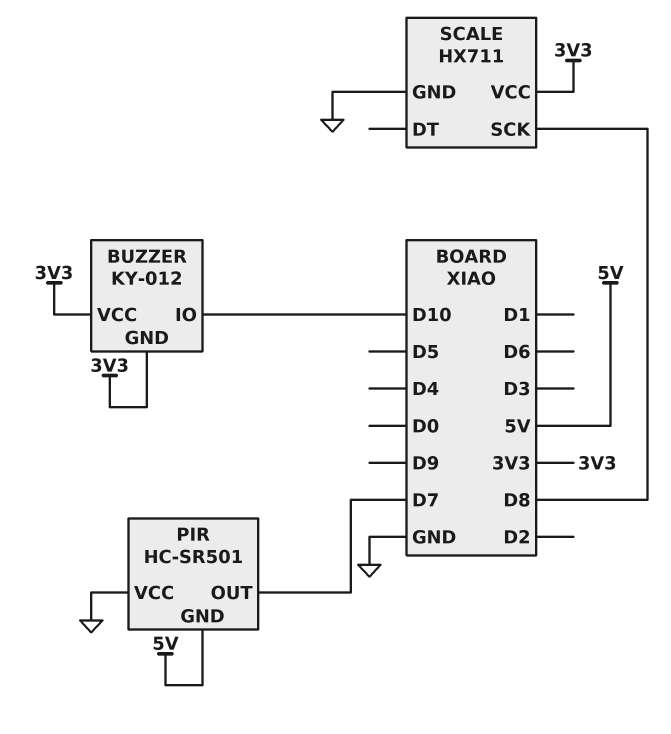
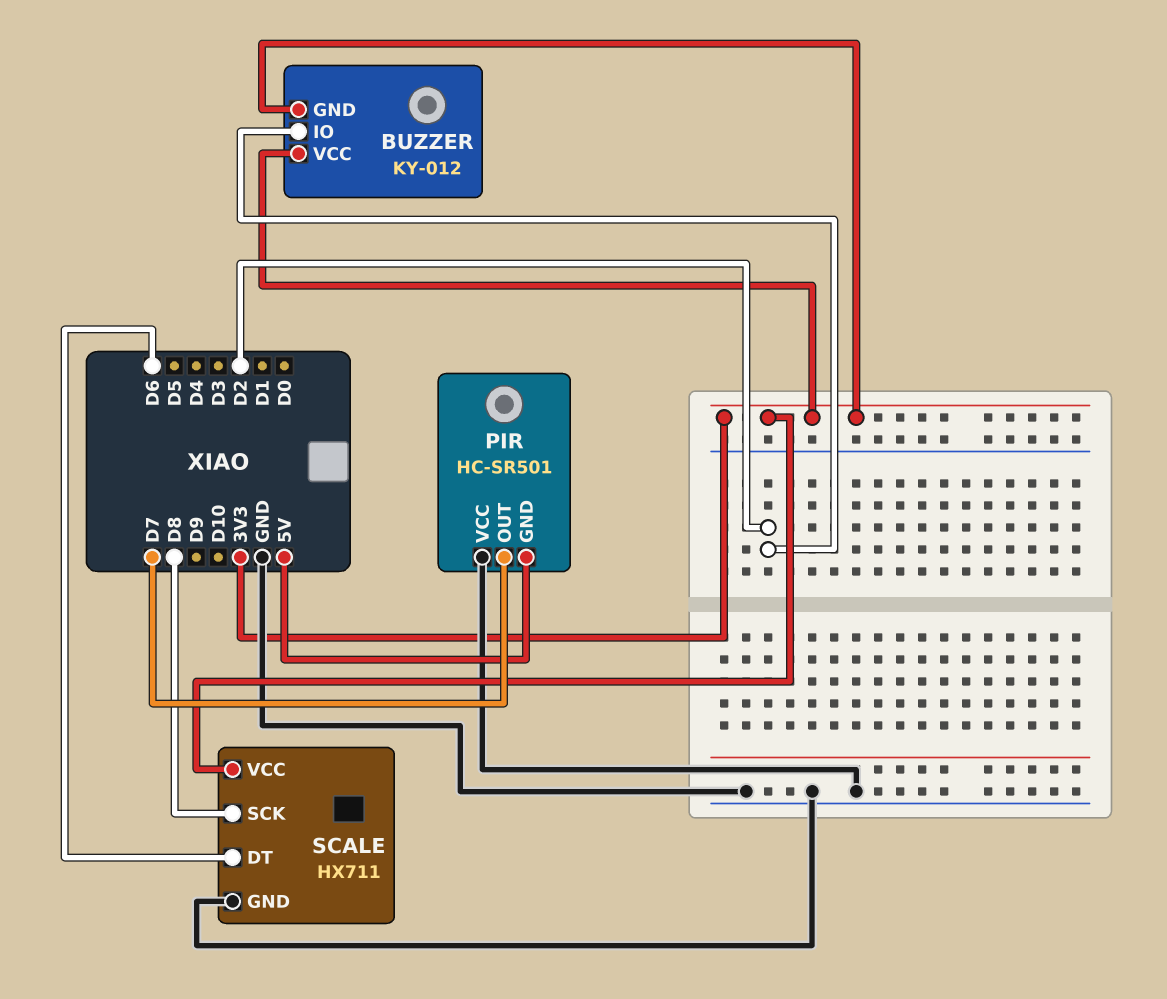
BUZZER pin IO: D10 -> D2
SCALE pin DT: none -> D6

